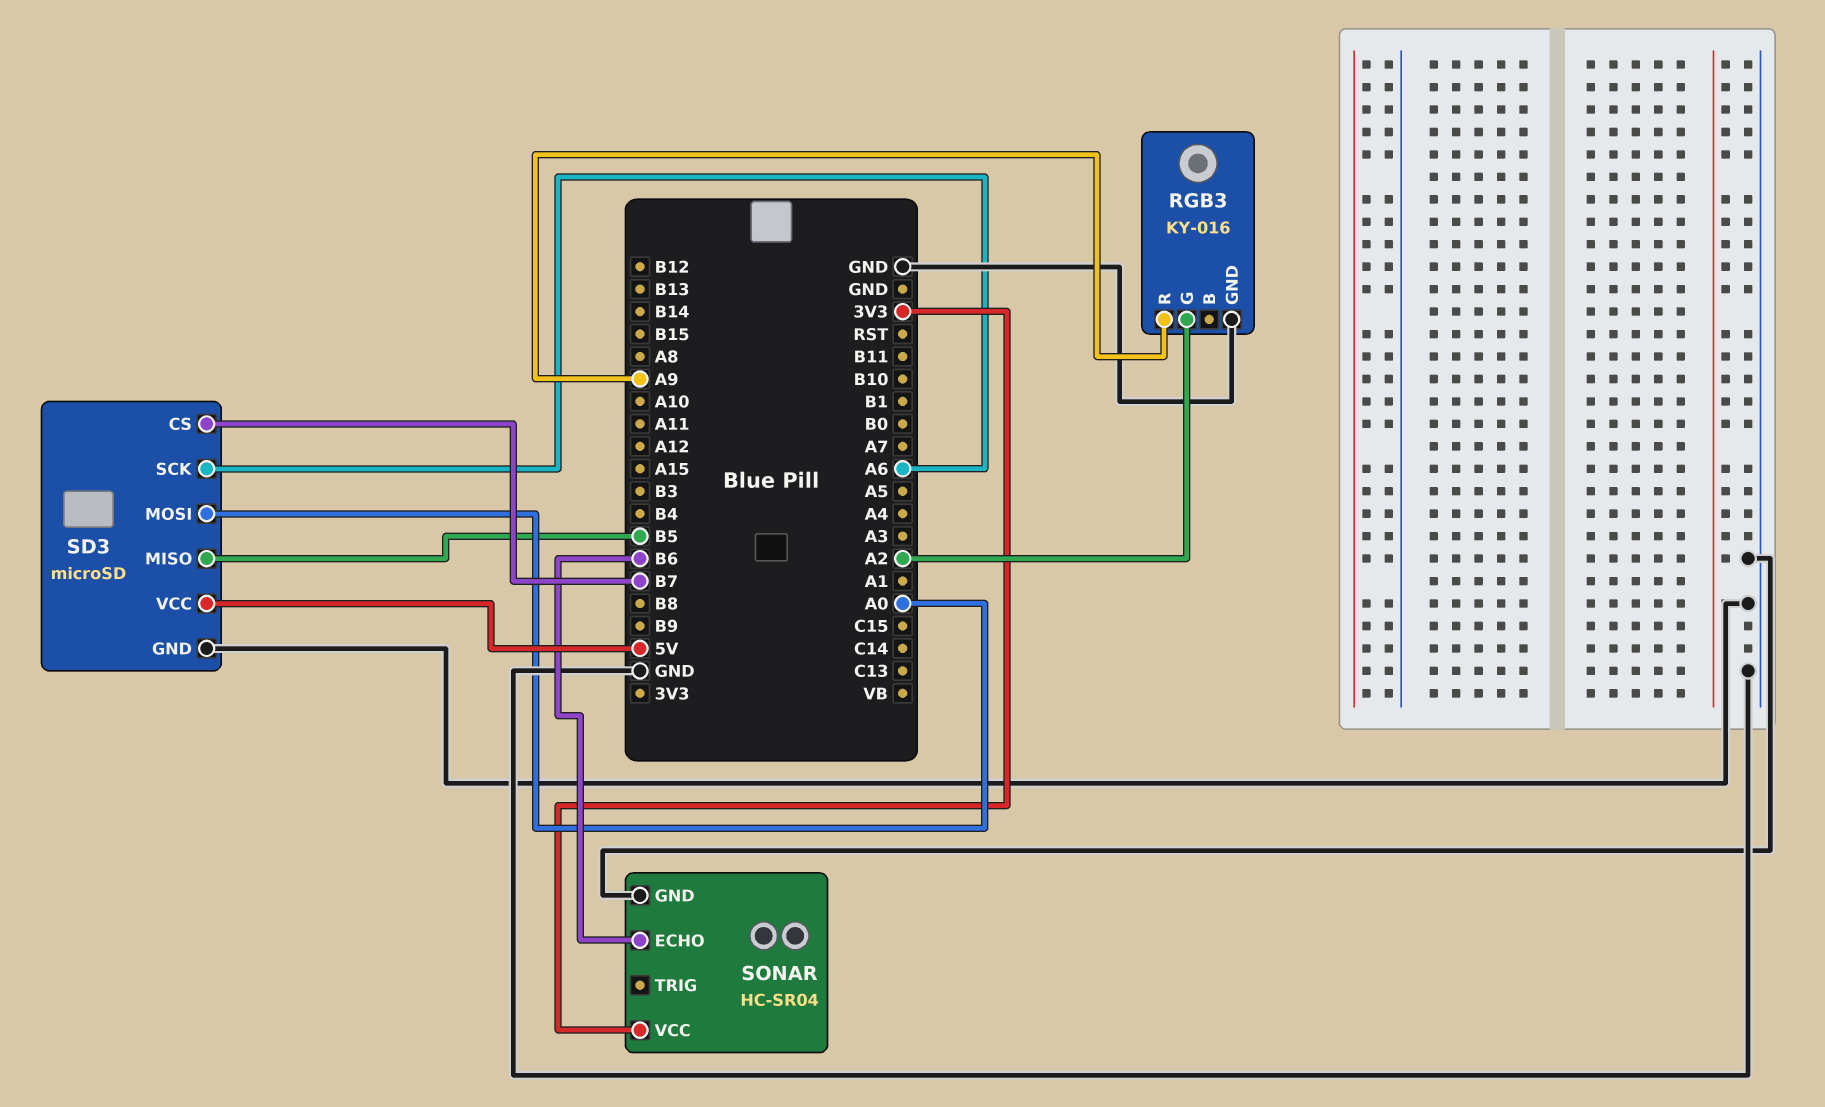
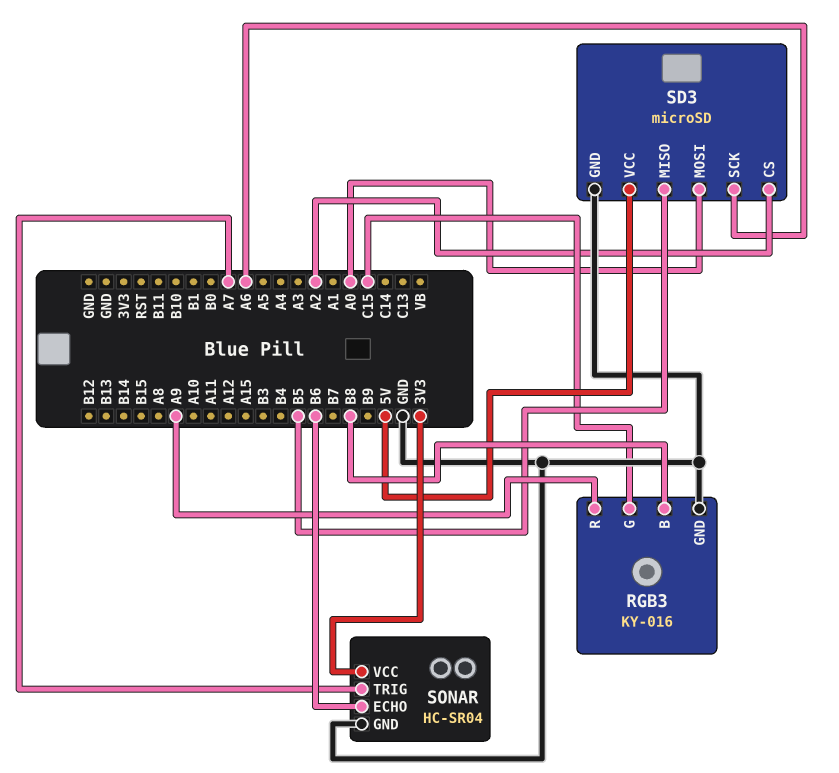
RGB3 pin B: none -> B8
RGB3 pin G: A2 -> C15
SD3 pin CS: B7 -> A2
SONAR pin TRIG: none -> A7

